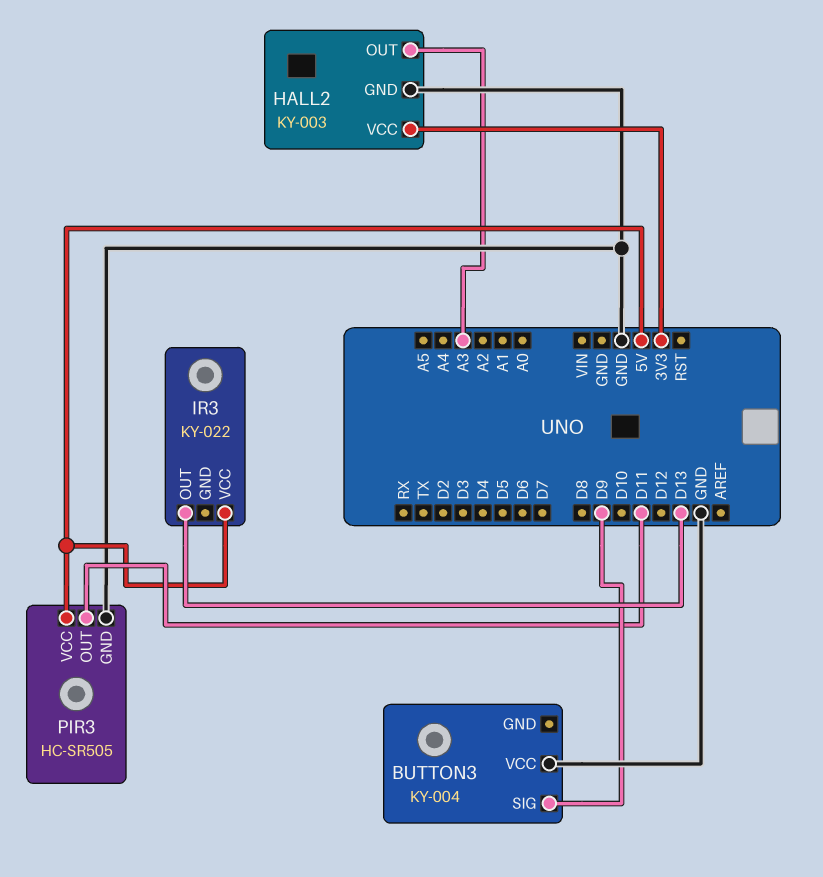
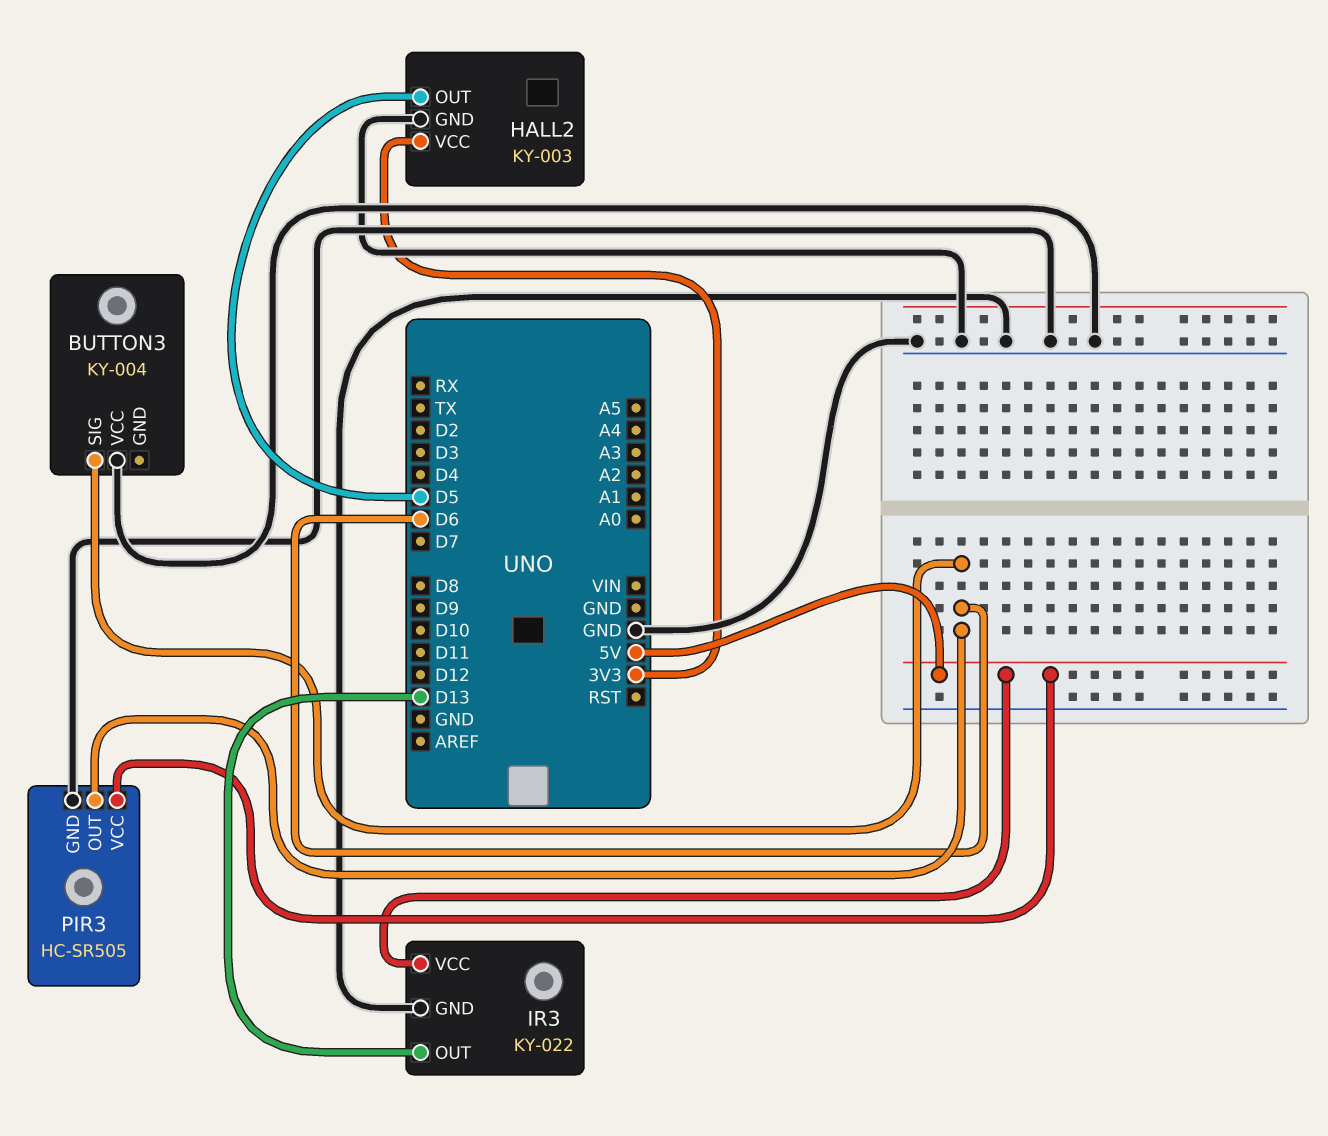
BUTTON3 pin SIG: D9 -> D6
HALL2 pin OUT: A3 -> D5
IR3 pin GND: none -> GND
PIR3 pin OUT: D11 -> D6

